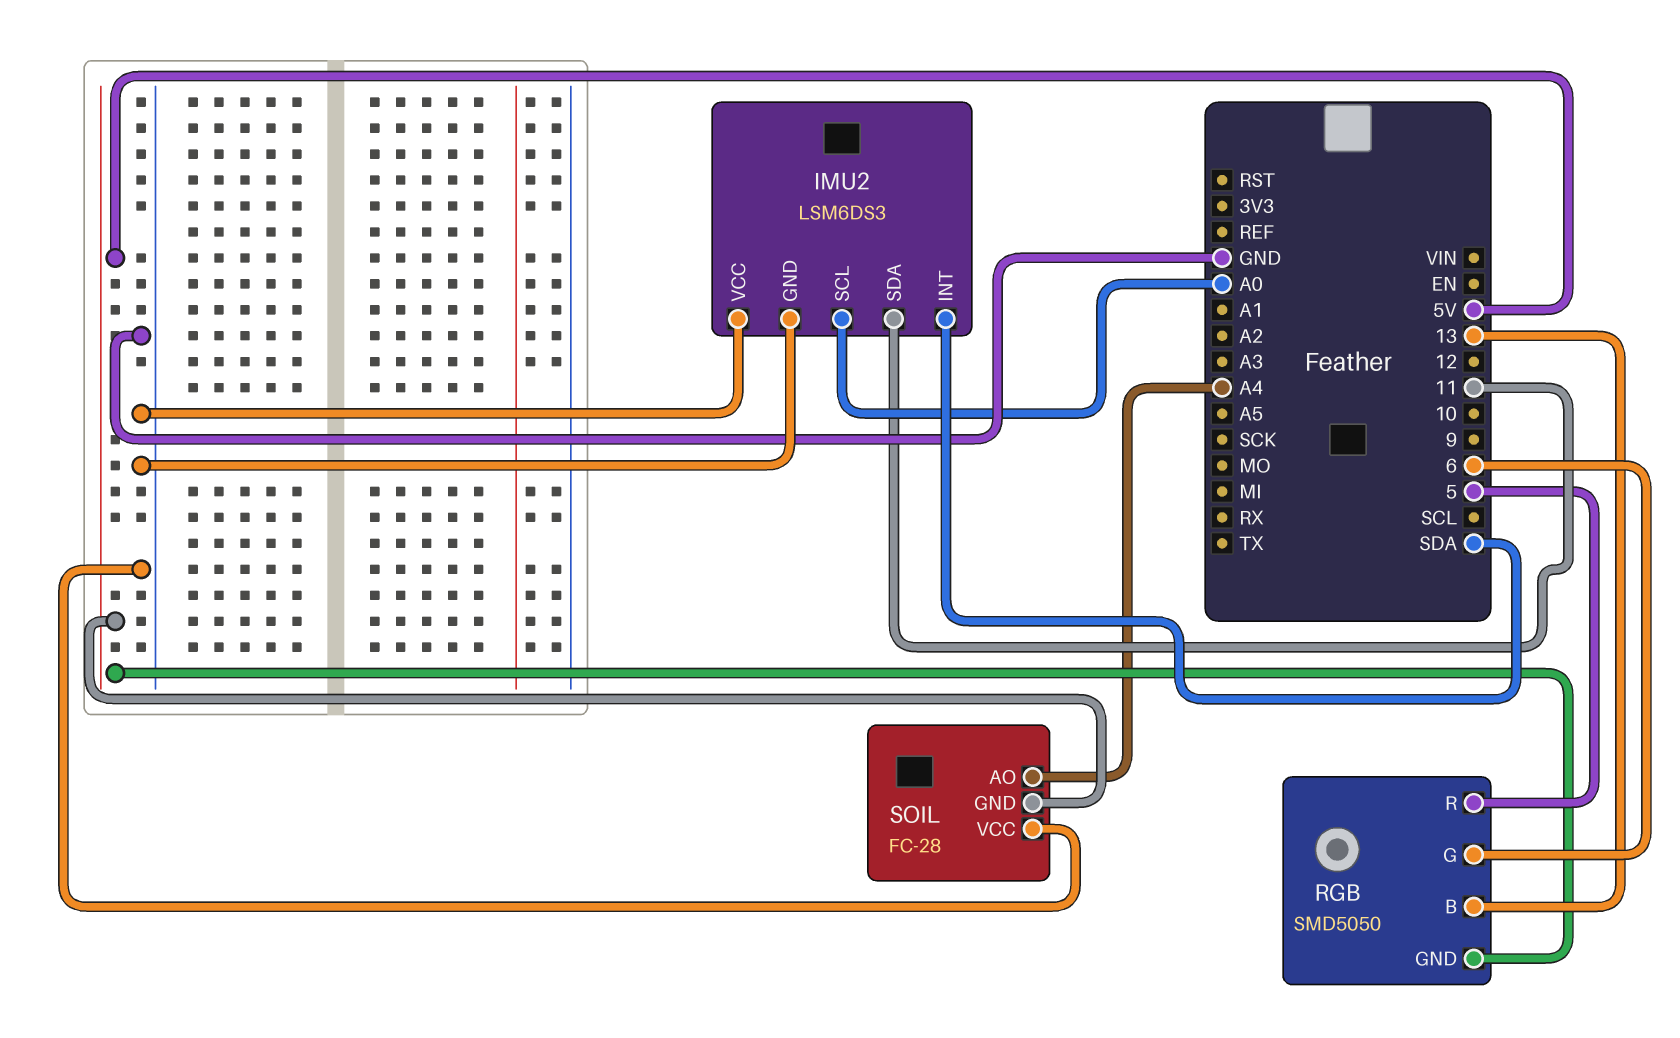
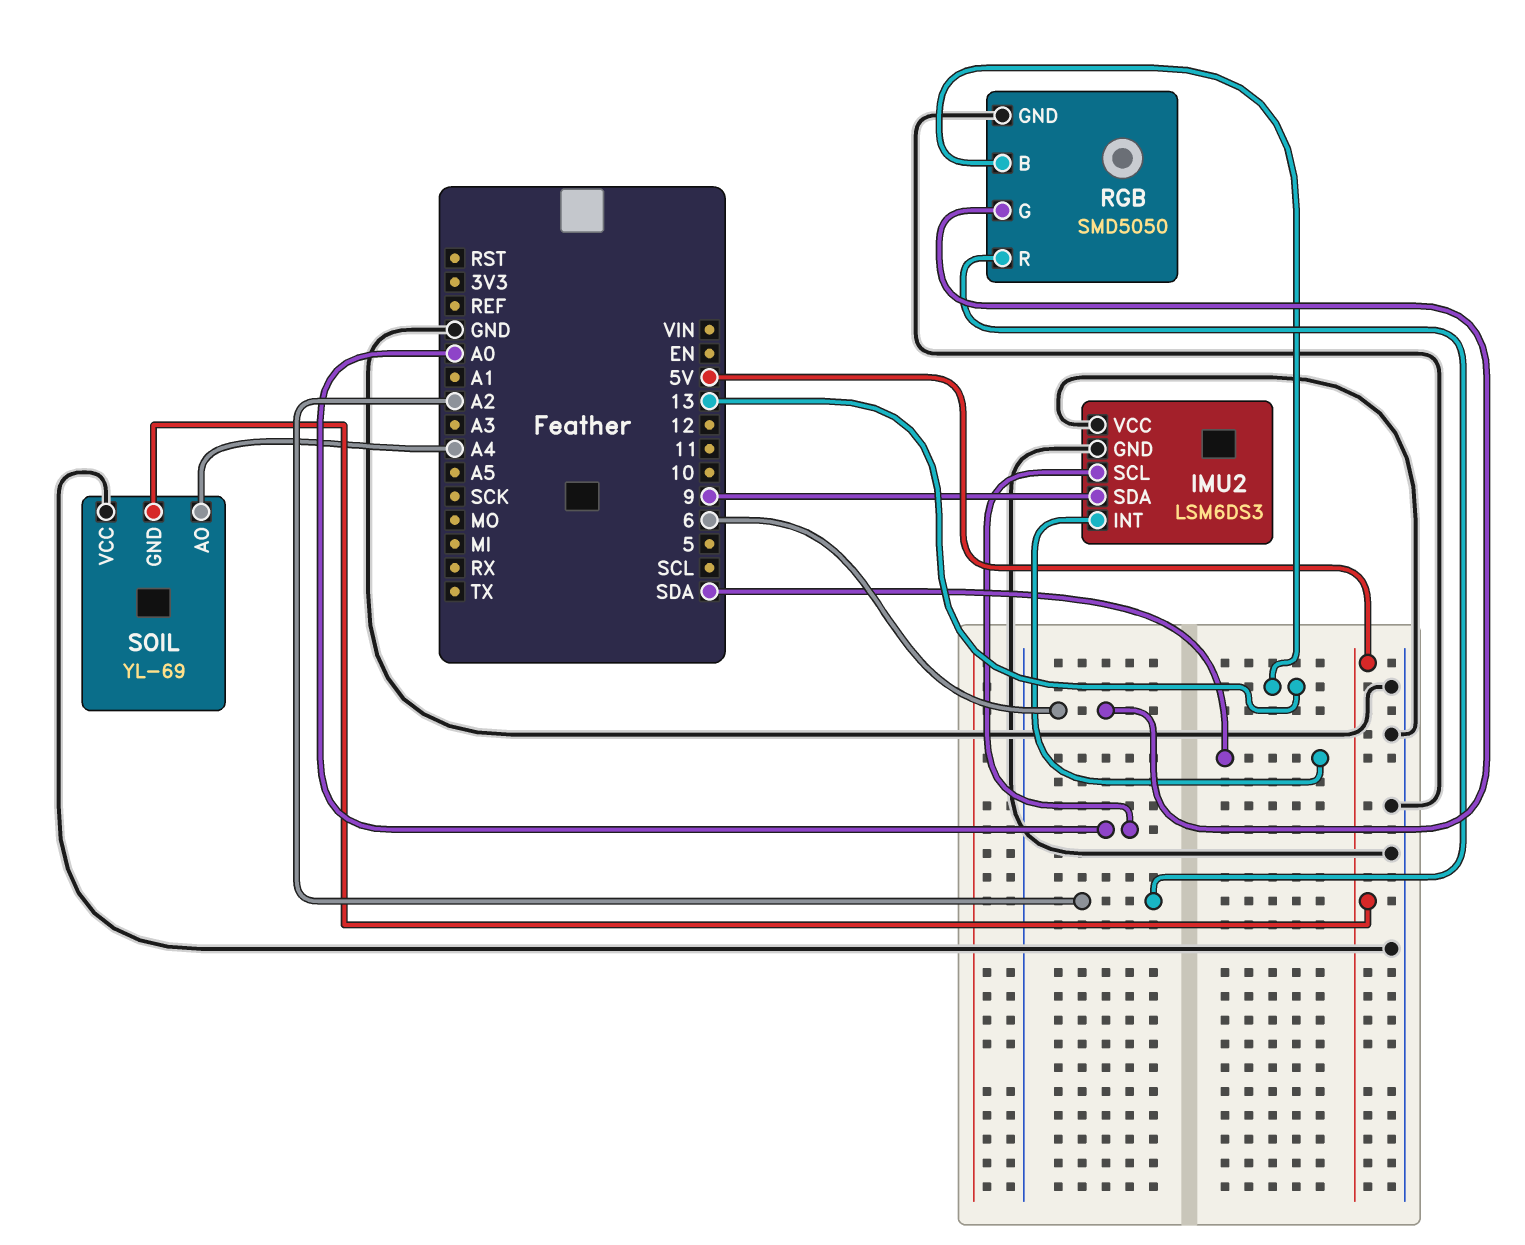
IMU2 pin SDA: 11 -> 9
RGB pin GND: 5V -> GND
RGB pin R: 5 -> A2
SOIL: FC-28 -> YL-69

